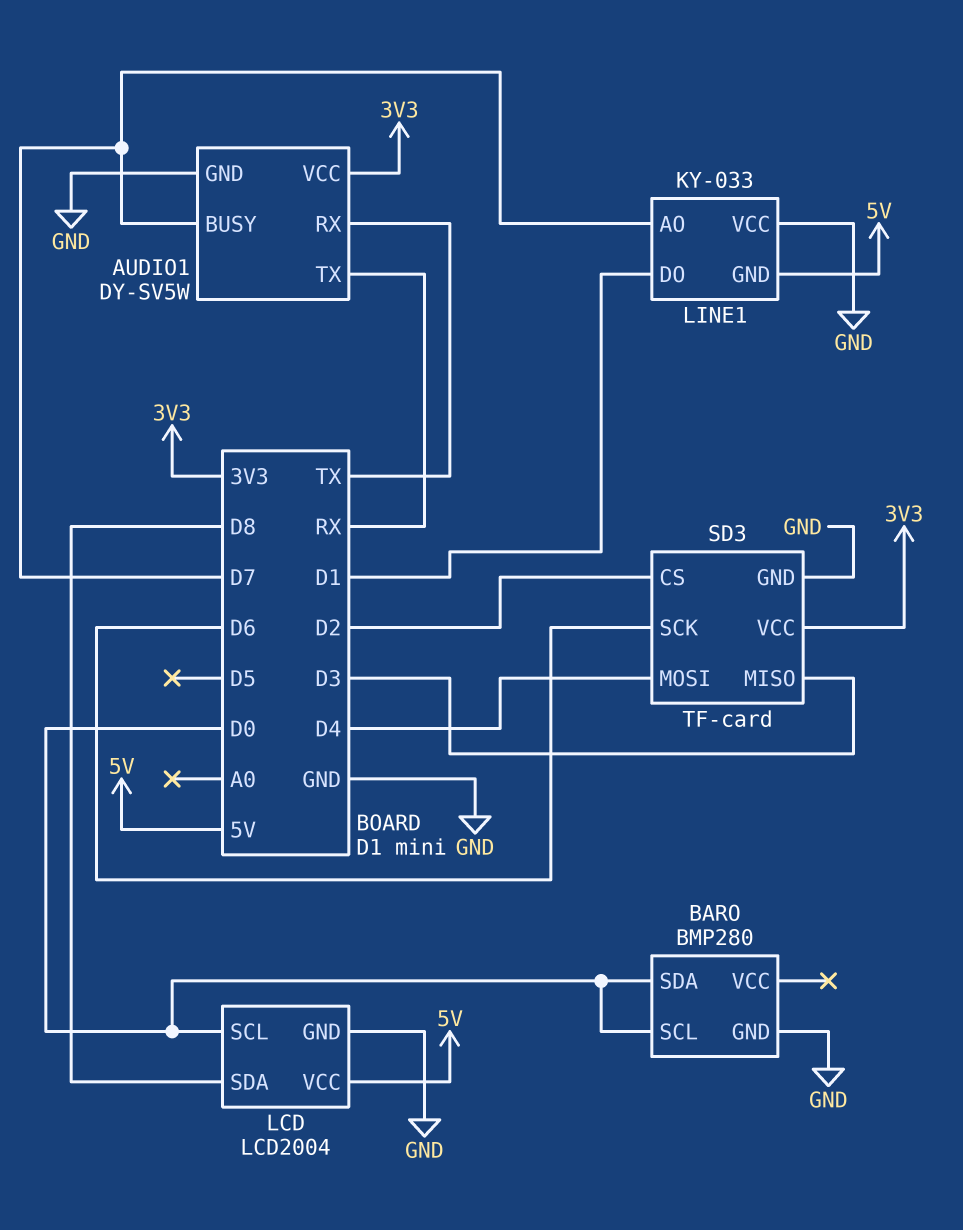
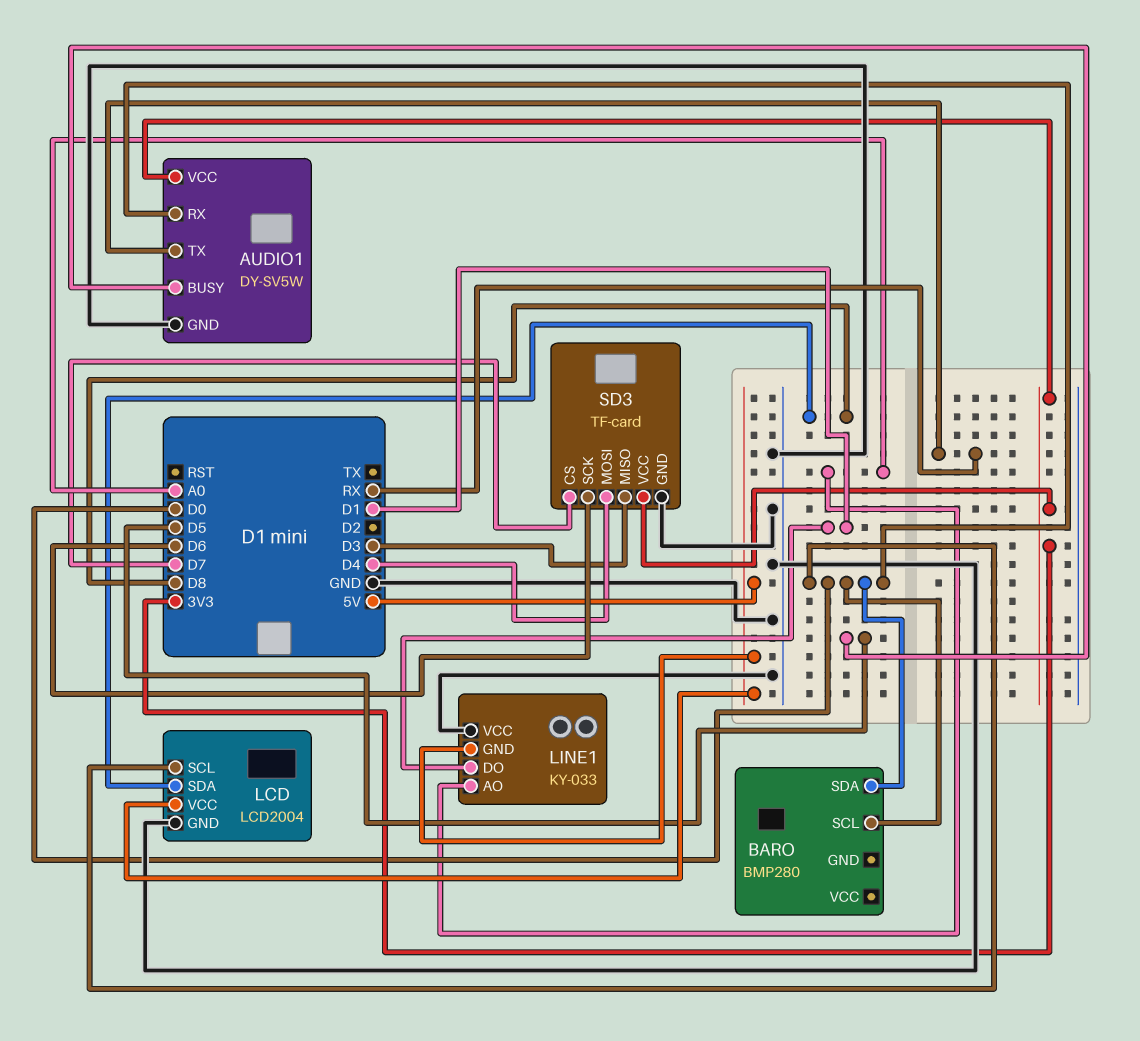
AUDIO1 pin BUSY: D7 -> D5
AUDIO1 pin RX: TX -> D0
BARO pin GND: GND -> none
LINE1 pin AO: D7 -> A0
SD3 pin CS: D2 -> D7

